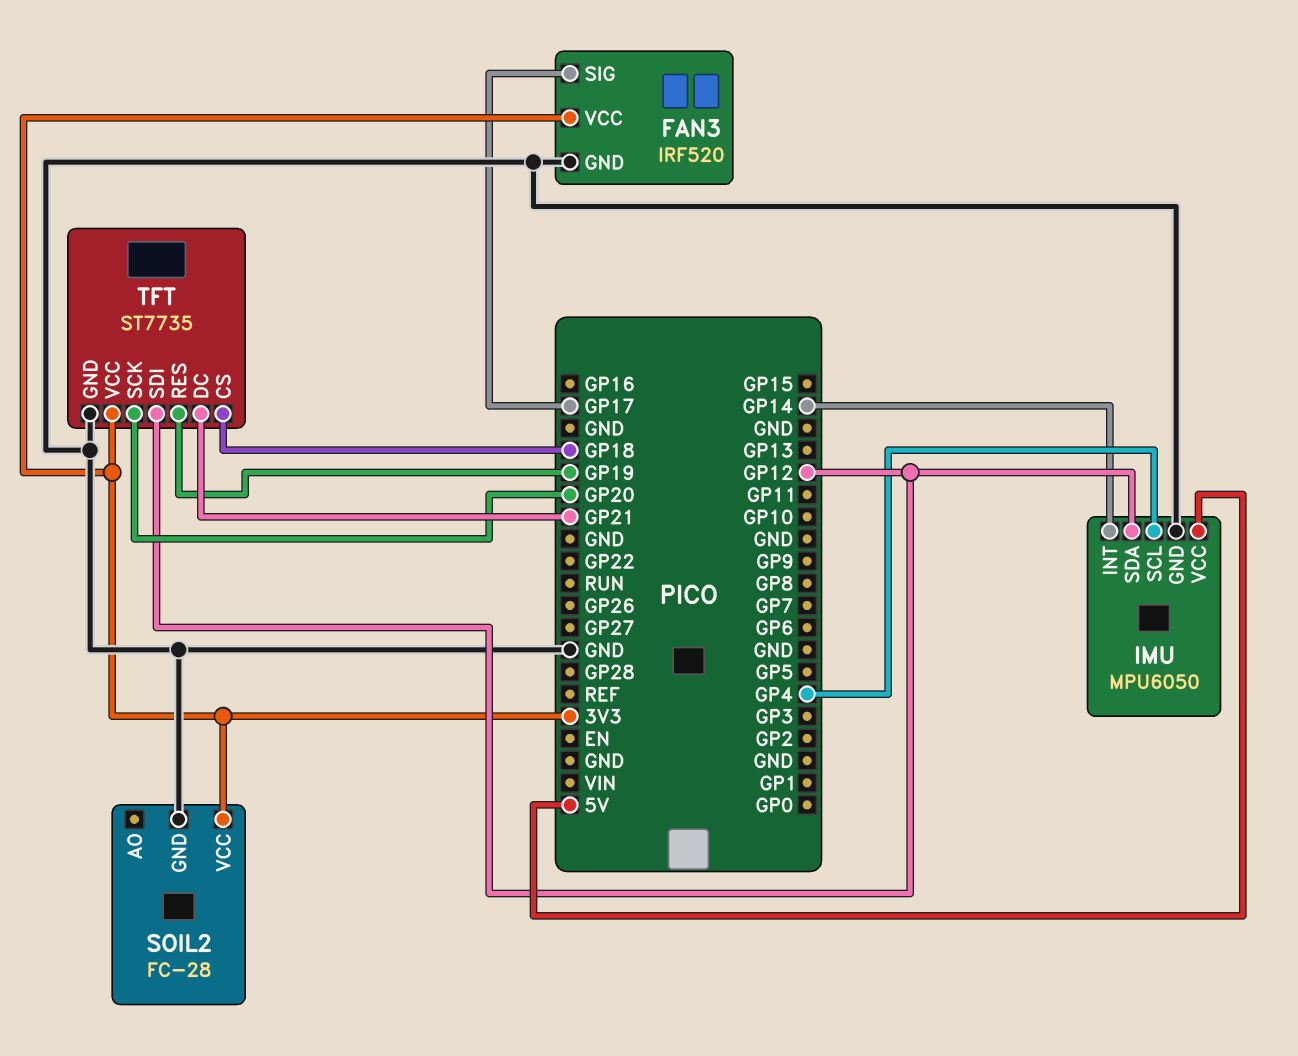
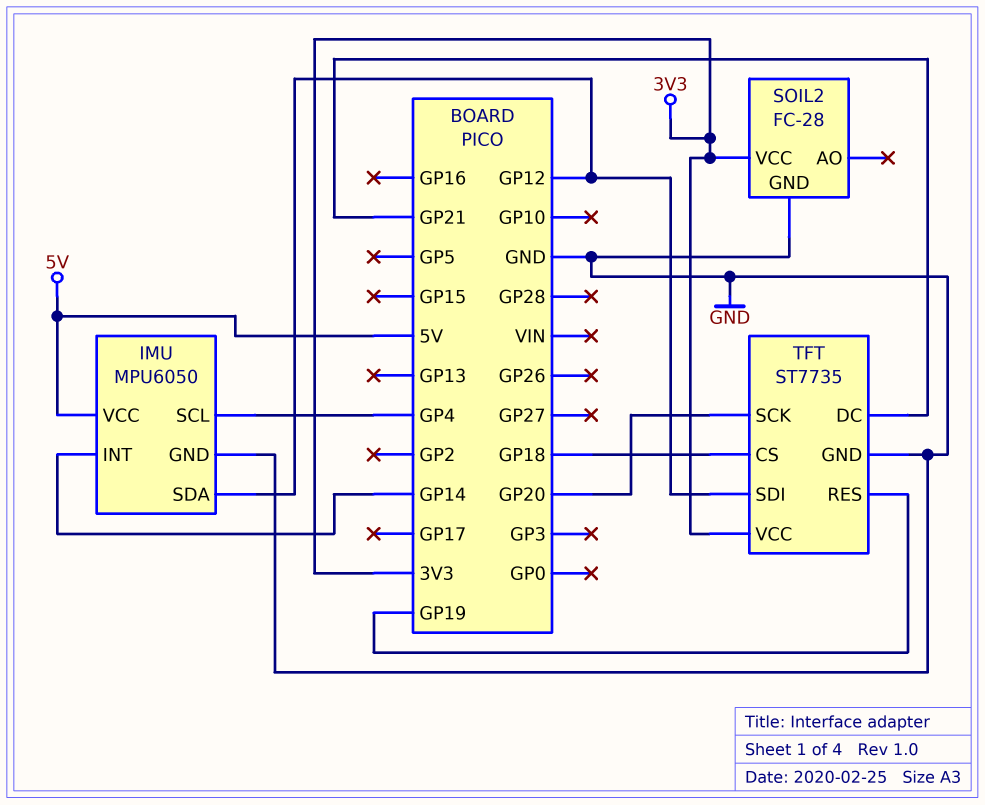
FAN3: IRF520 -> none
FAN3 pin GND: GND -> none
FAN3 pin SIG: GP17 -> none
FAN3 pin VCC: 3V3 -> none

